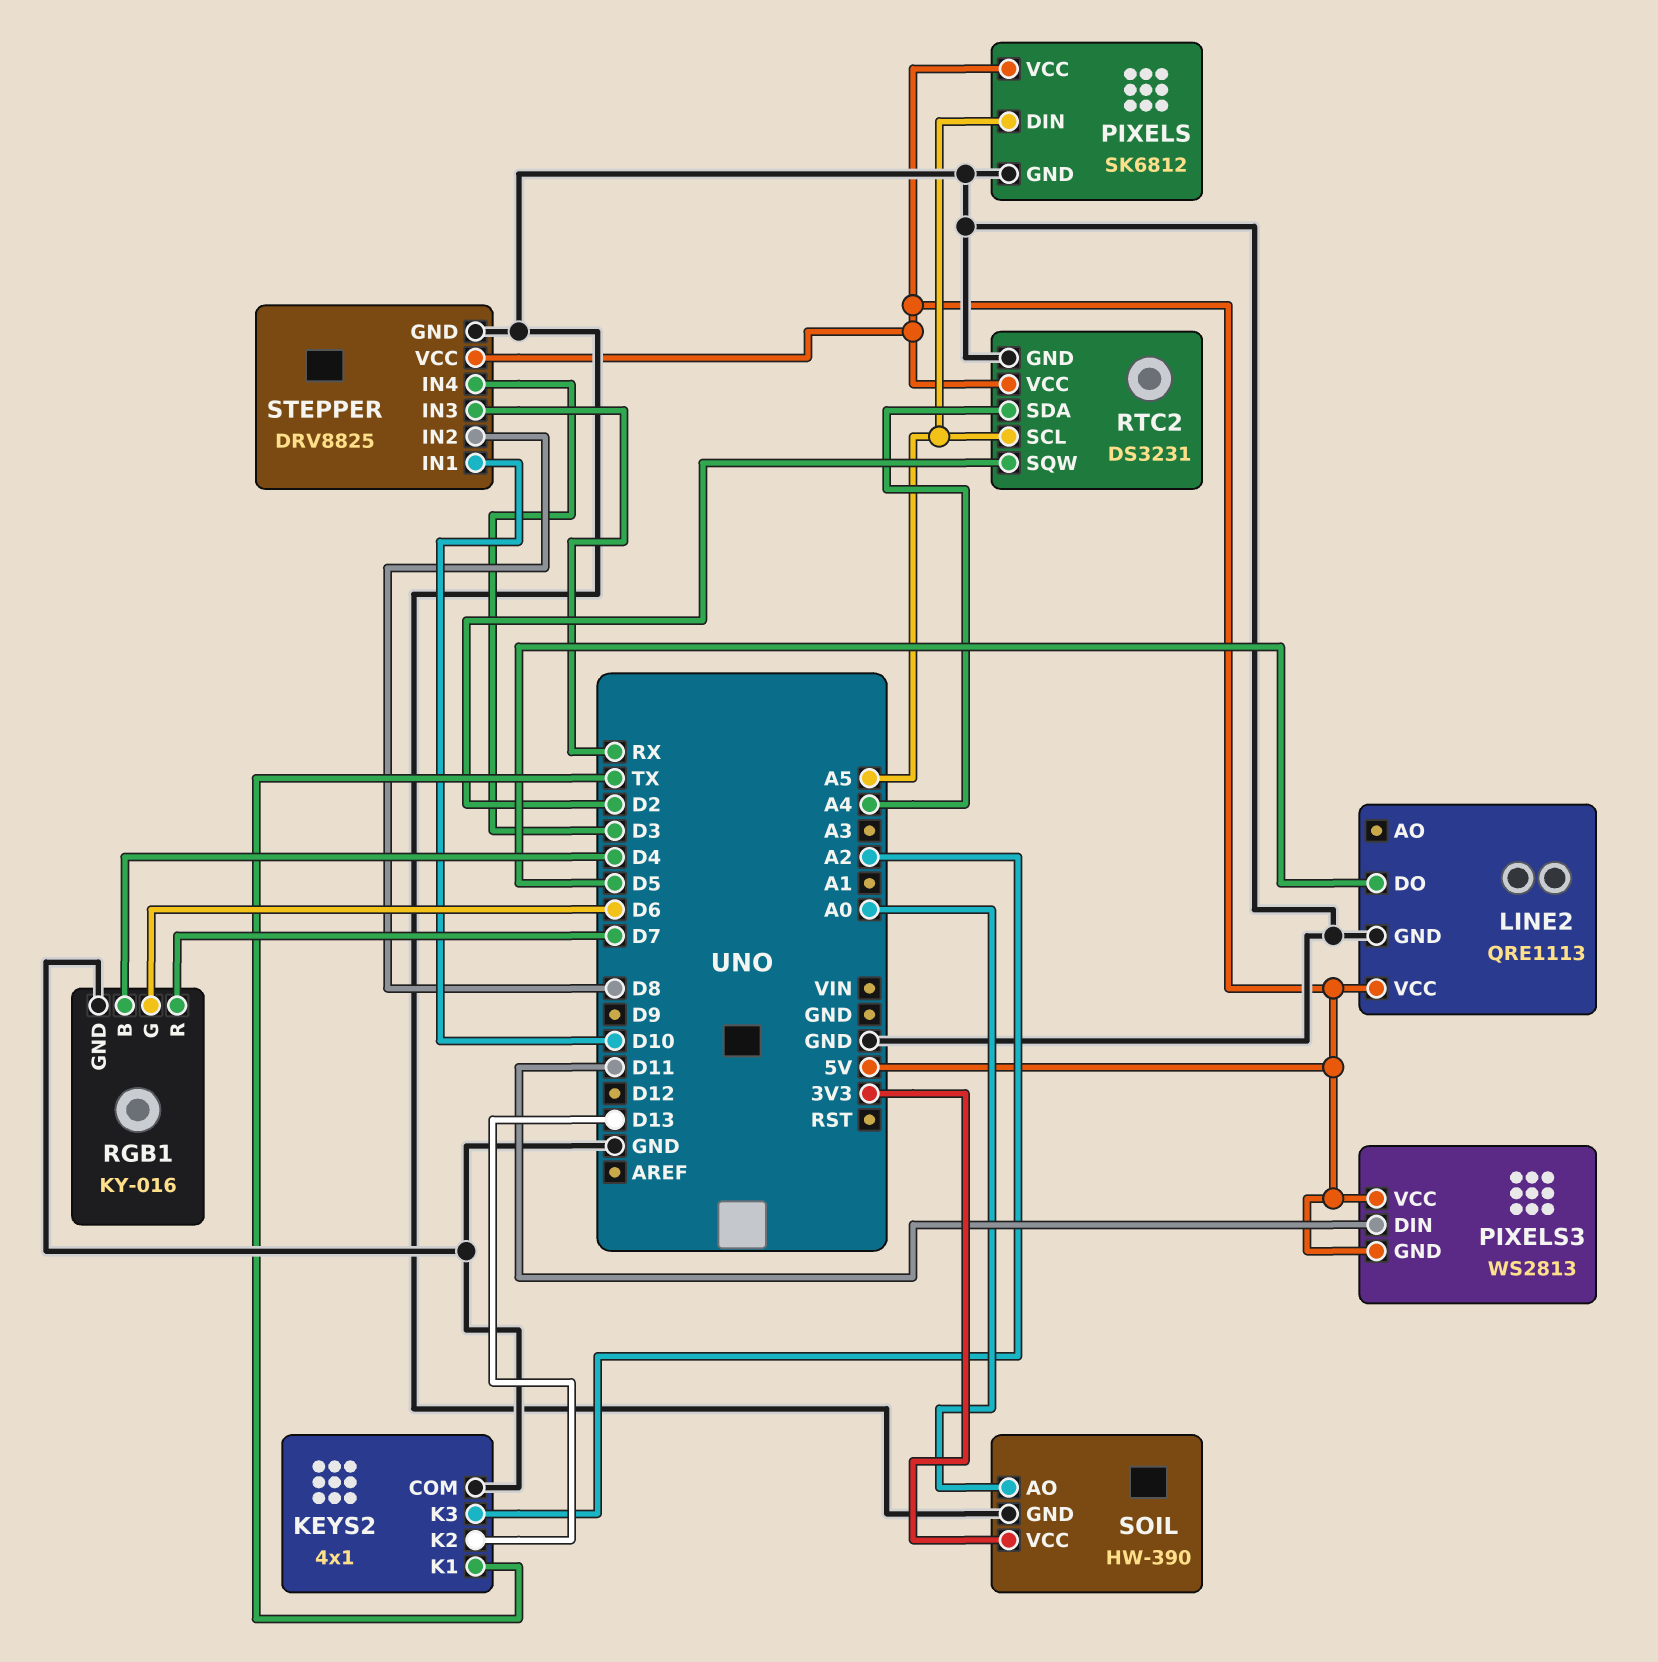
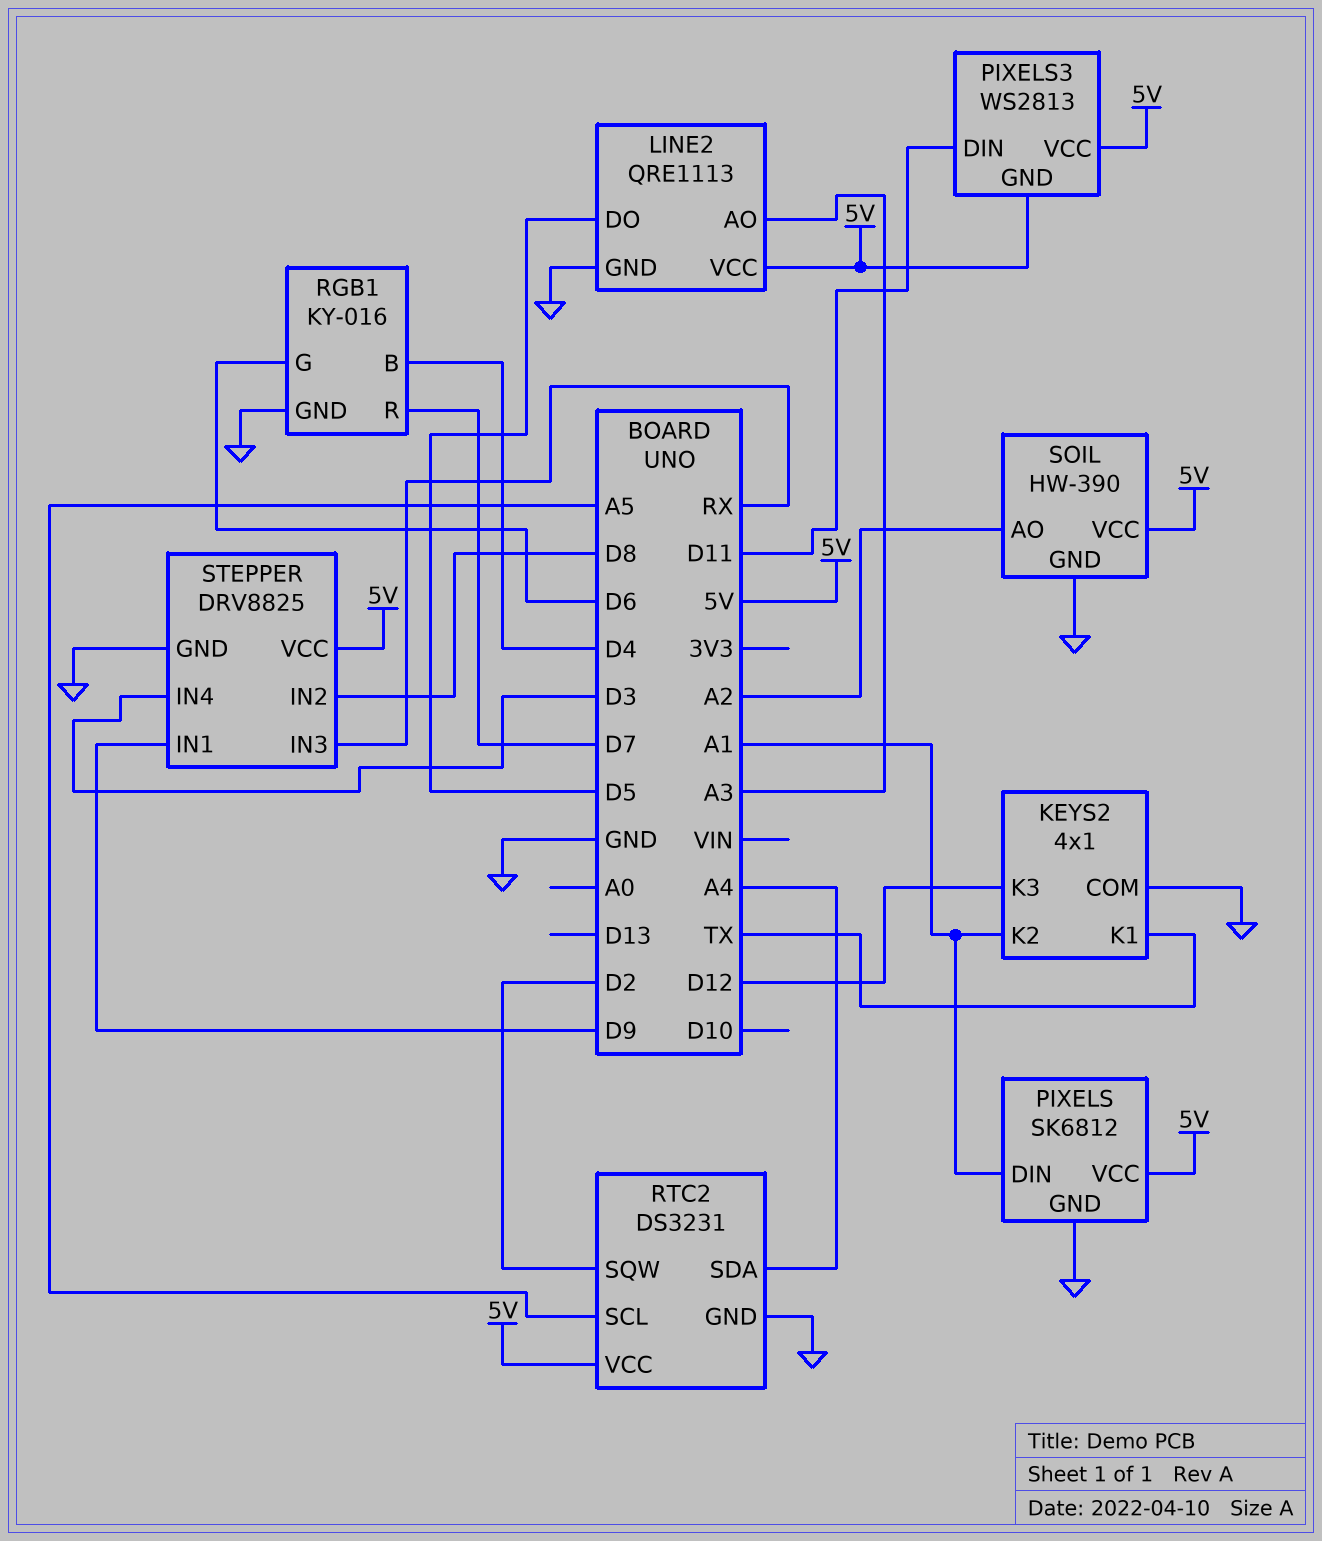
KEYS2 pin K2: D13 -> A1
KEYS2 pin K3: A2 -> D12
LINE2 pin AO: none -> A3
PIXELS pin DIN: A5 -> A1
SOIL pin AO: A0 -> A2
SOIL pin VCC: 3V3 -> 5V
STEPPER pin IN1: D10 -> D9

